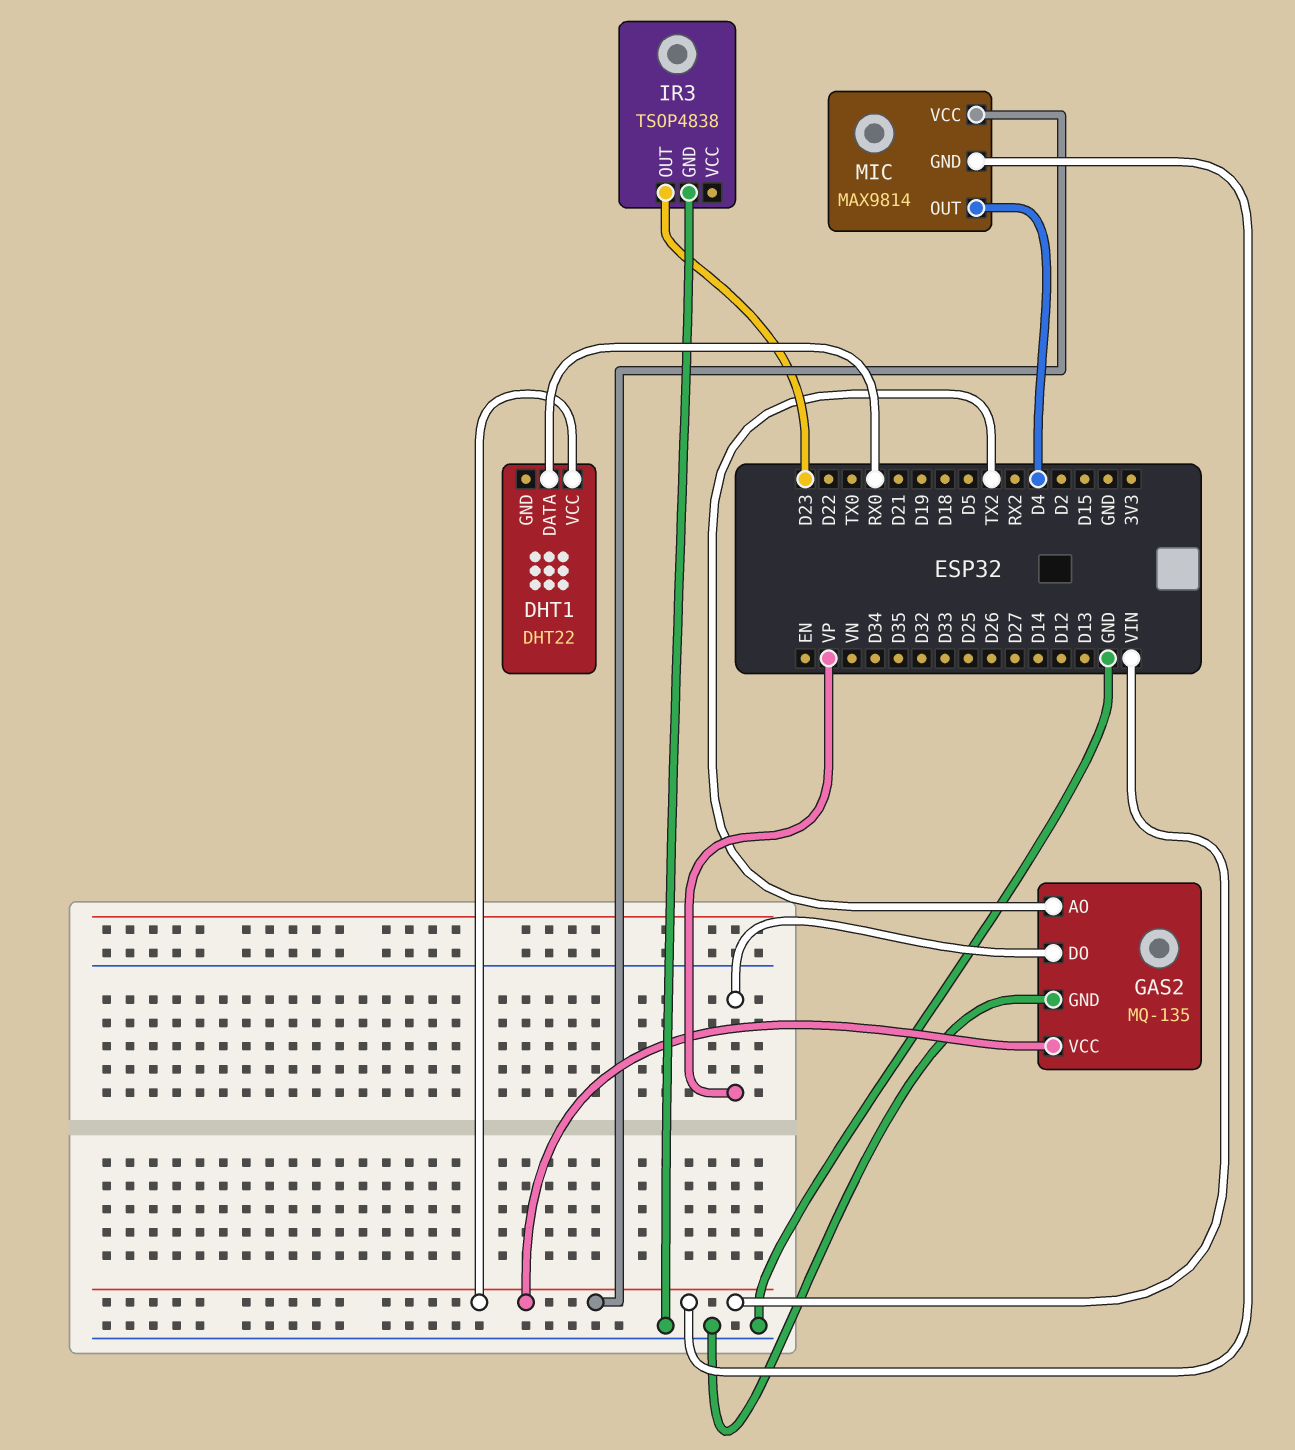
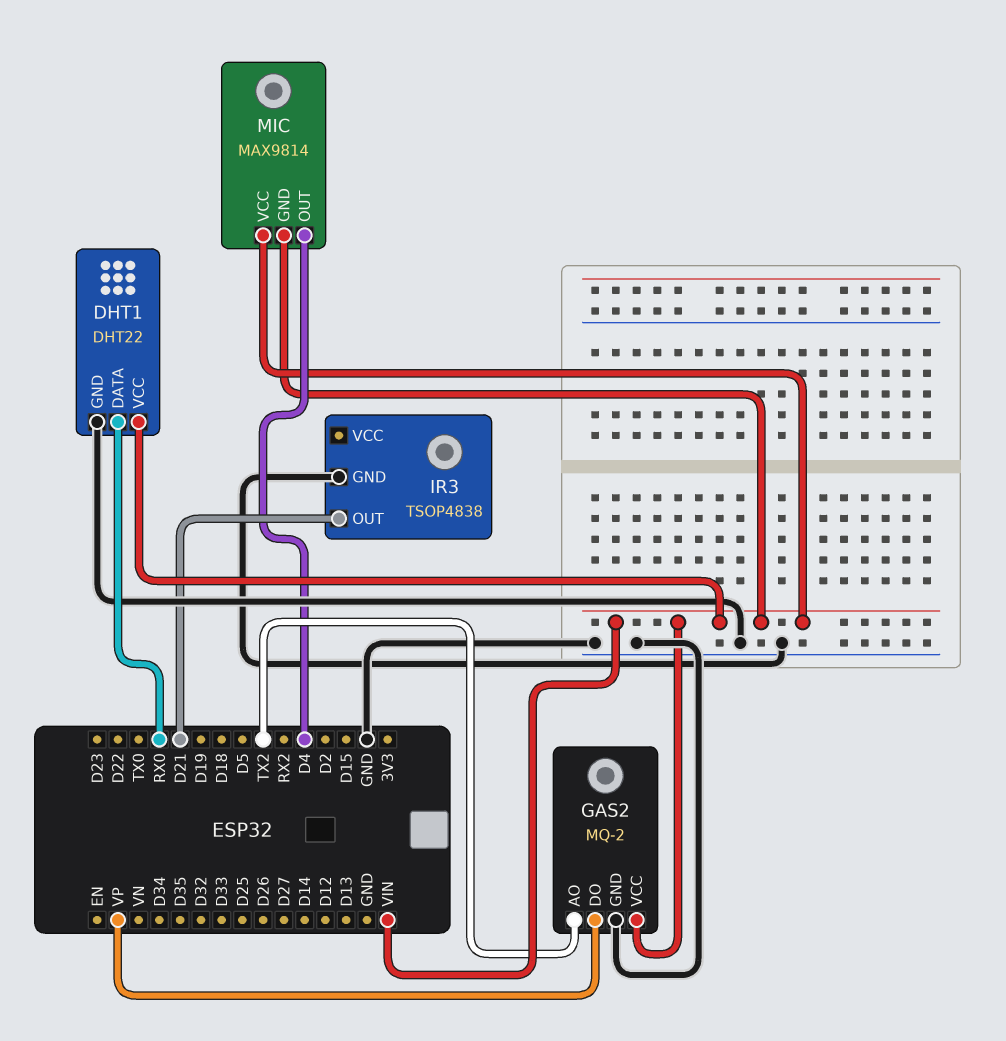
DHT1 pin GND: none -> GND
GAS2: MQ-135 -> MQ-2
IR3 pin OUT: D23 -> D21

